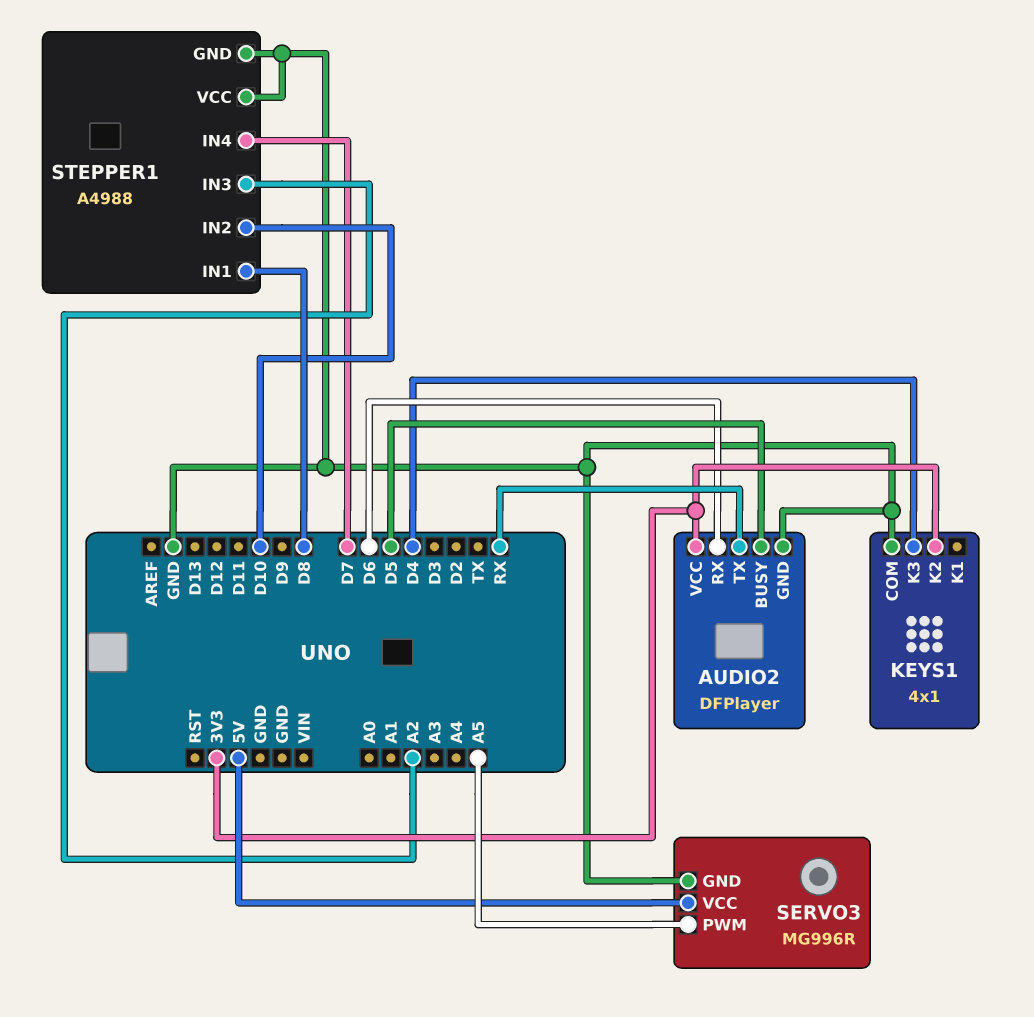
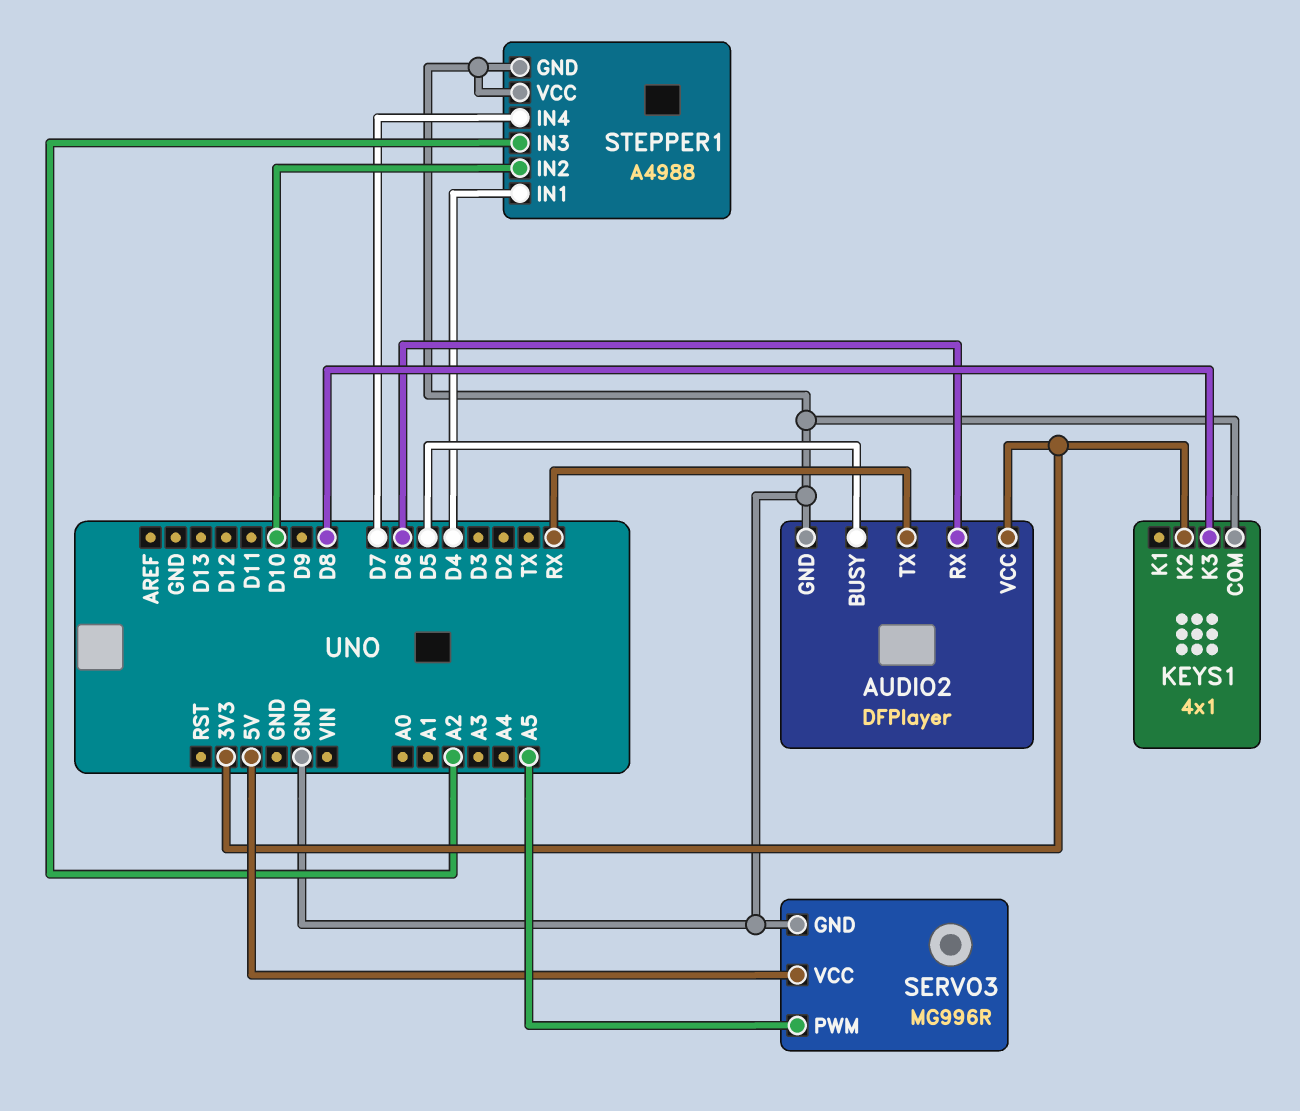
KEYS1 pin K3: D4 -> D8
STEPPER1 pin IN1: D8 -> D4

